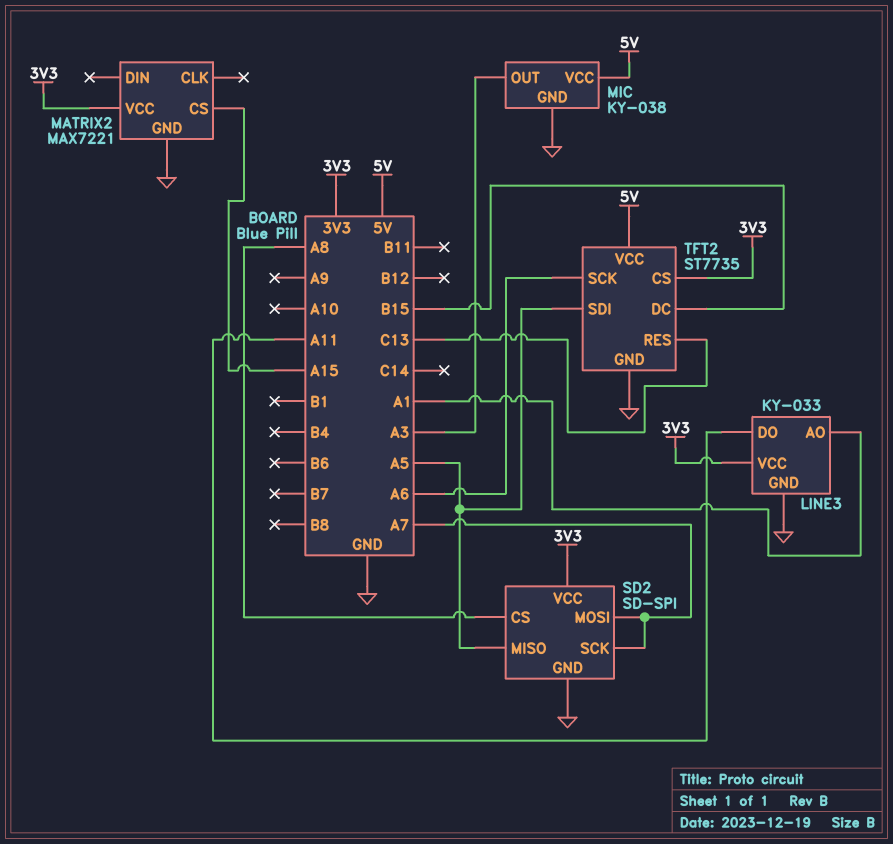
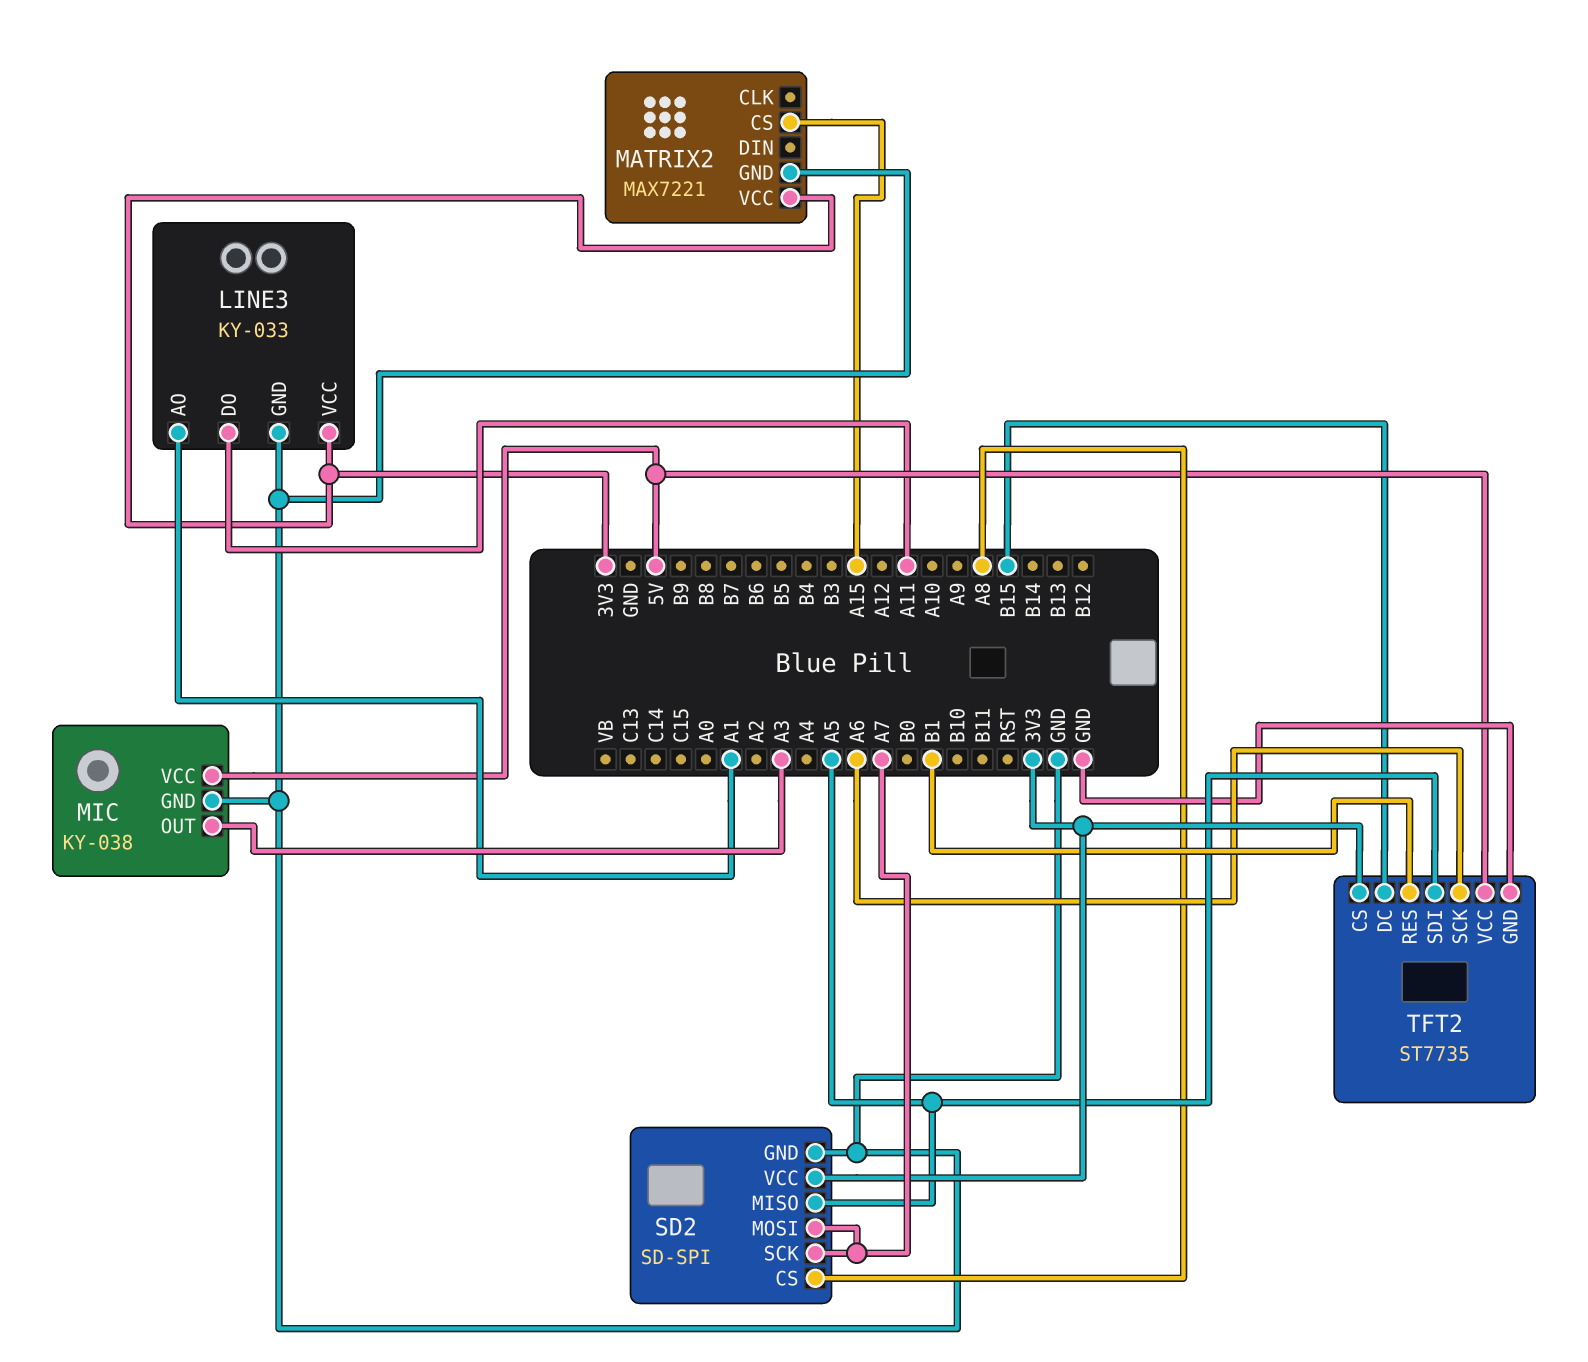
TFT2 pin RES: C13 -> B1

